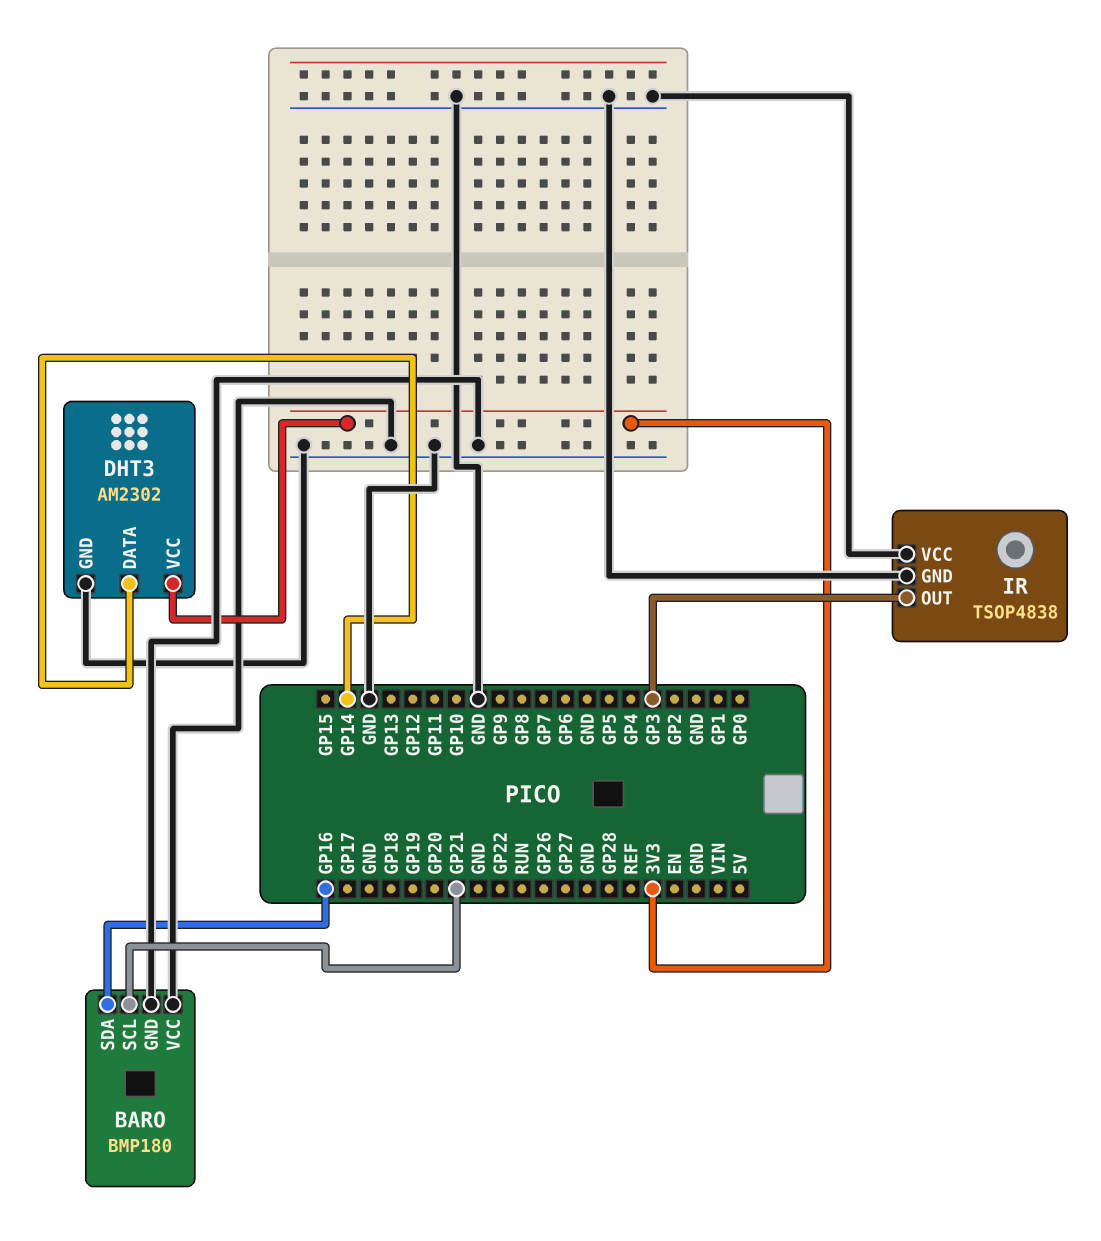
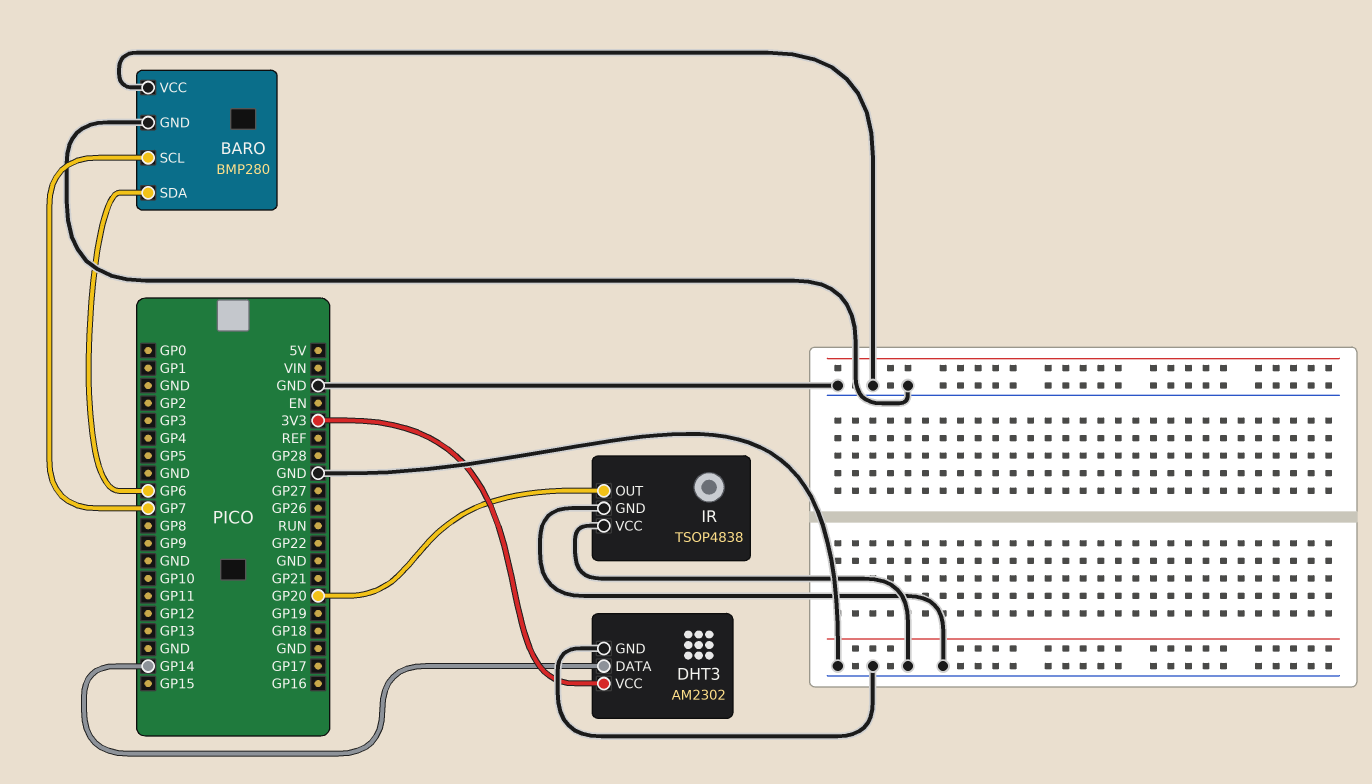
BARO: BMP180 -> BMP280
BARO pin SCL: GP21 -> GP7
BARO pin SDA: GP16 -> GP6
IR pin OUT: GP3 -> GP20

